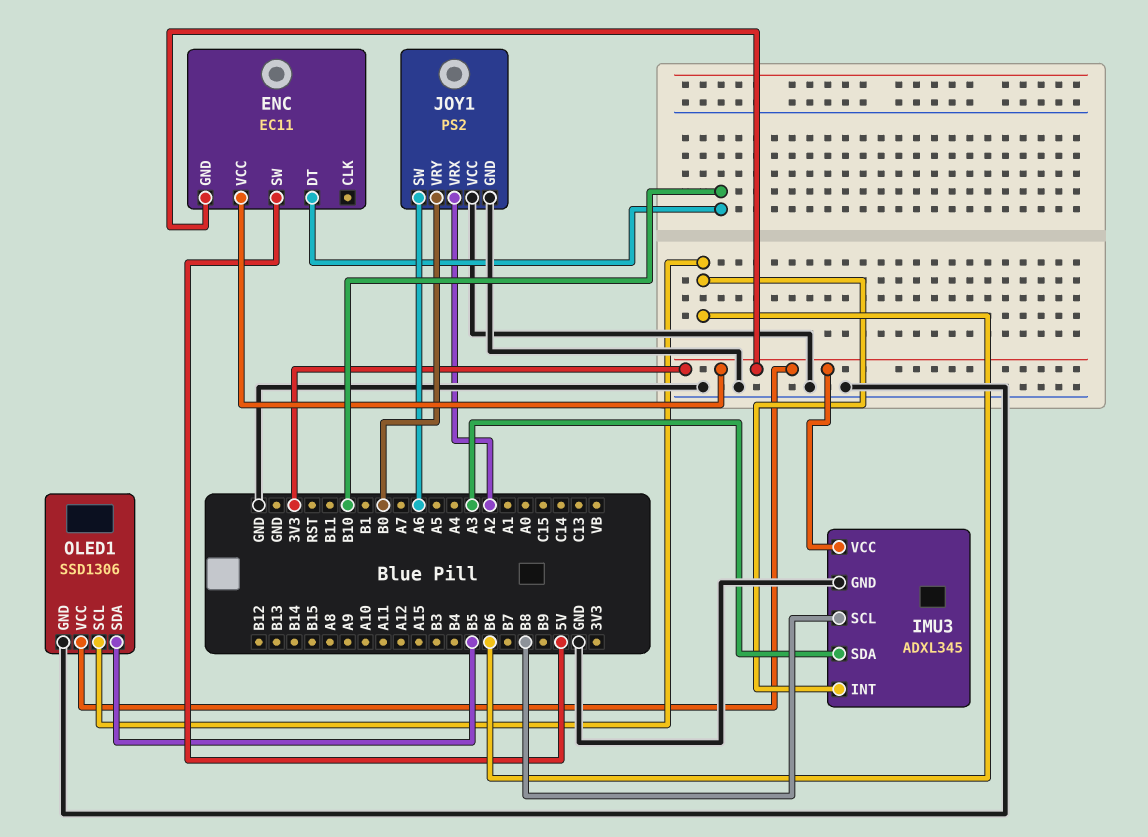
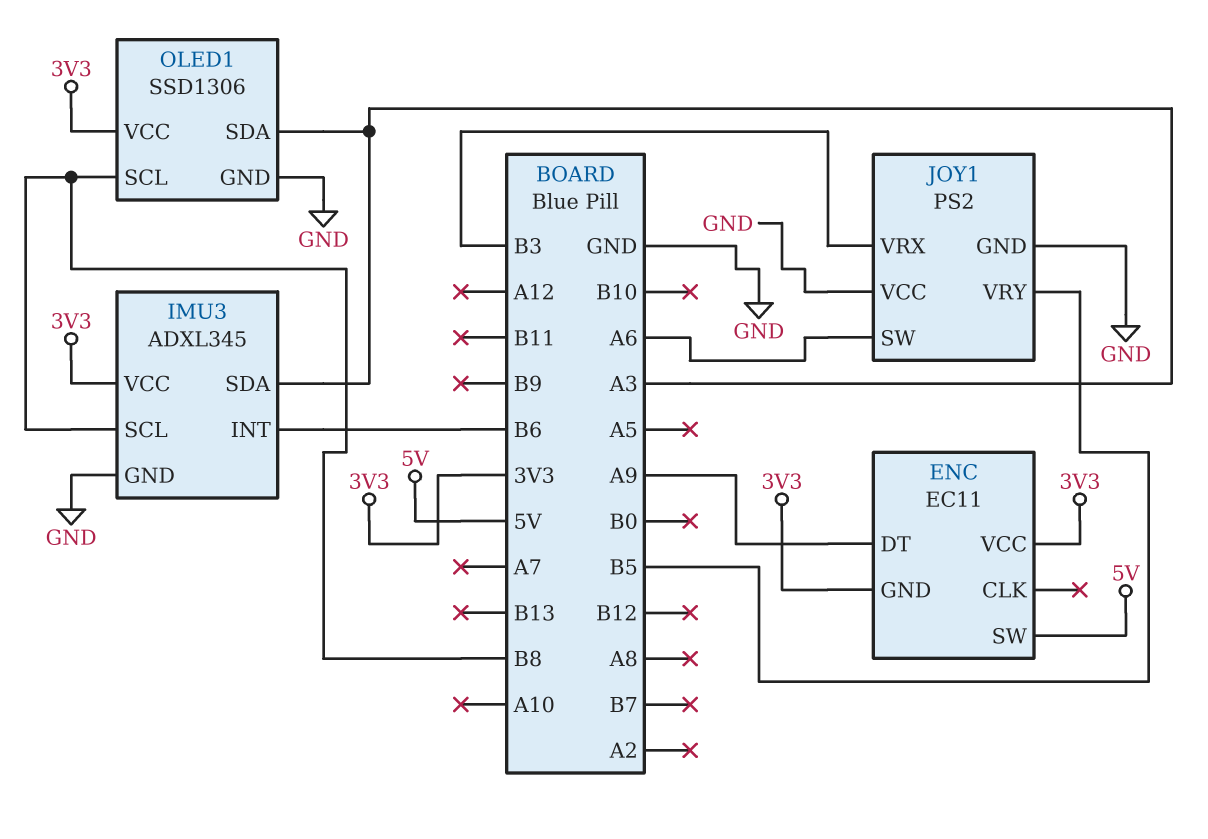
ENC pin DT: B10 -> A9
JOY1 pin VRX: A2 -> B3
JOY1 pin VRY: B0 -> B5
OLED1 pin SCL: B6 -> B8
OLED1 pin SDA: B5 -> A3

